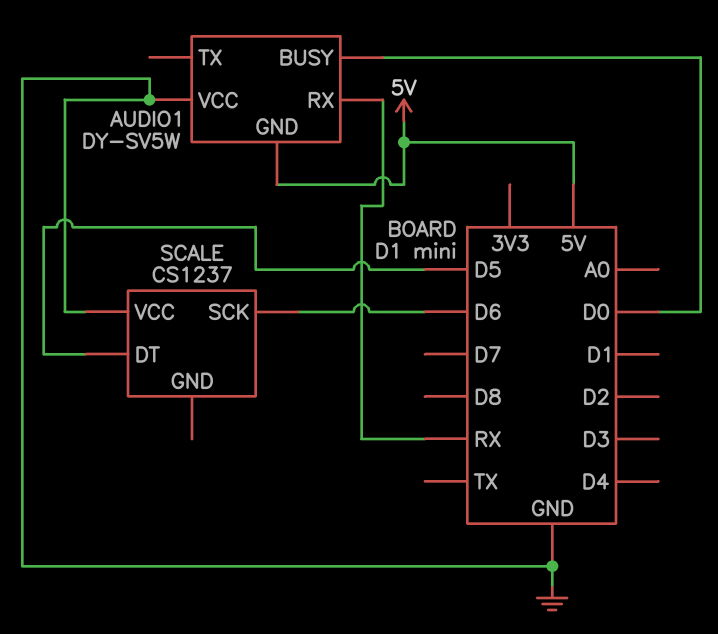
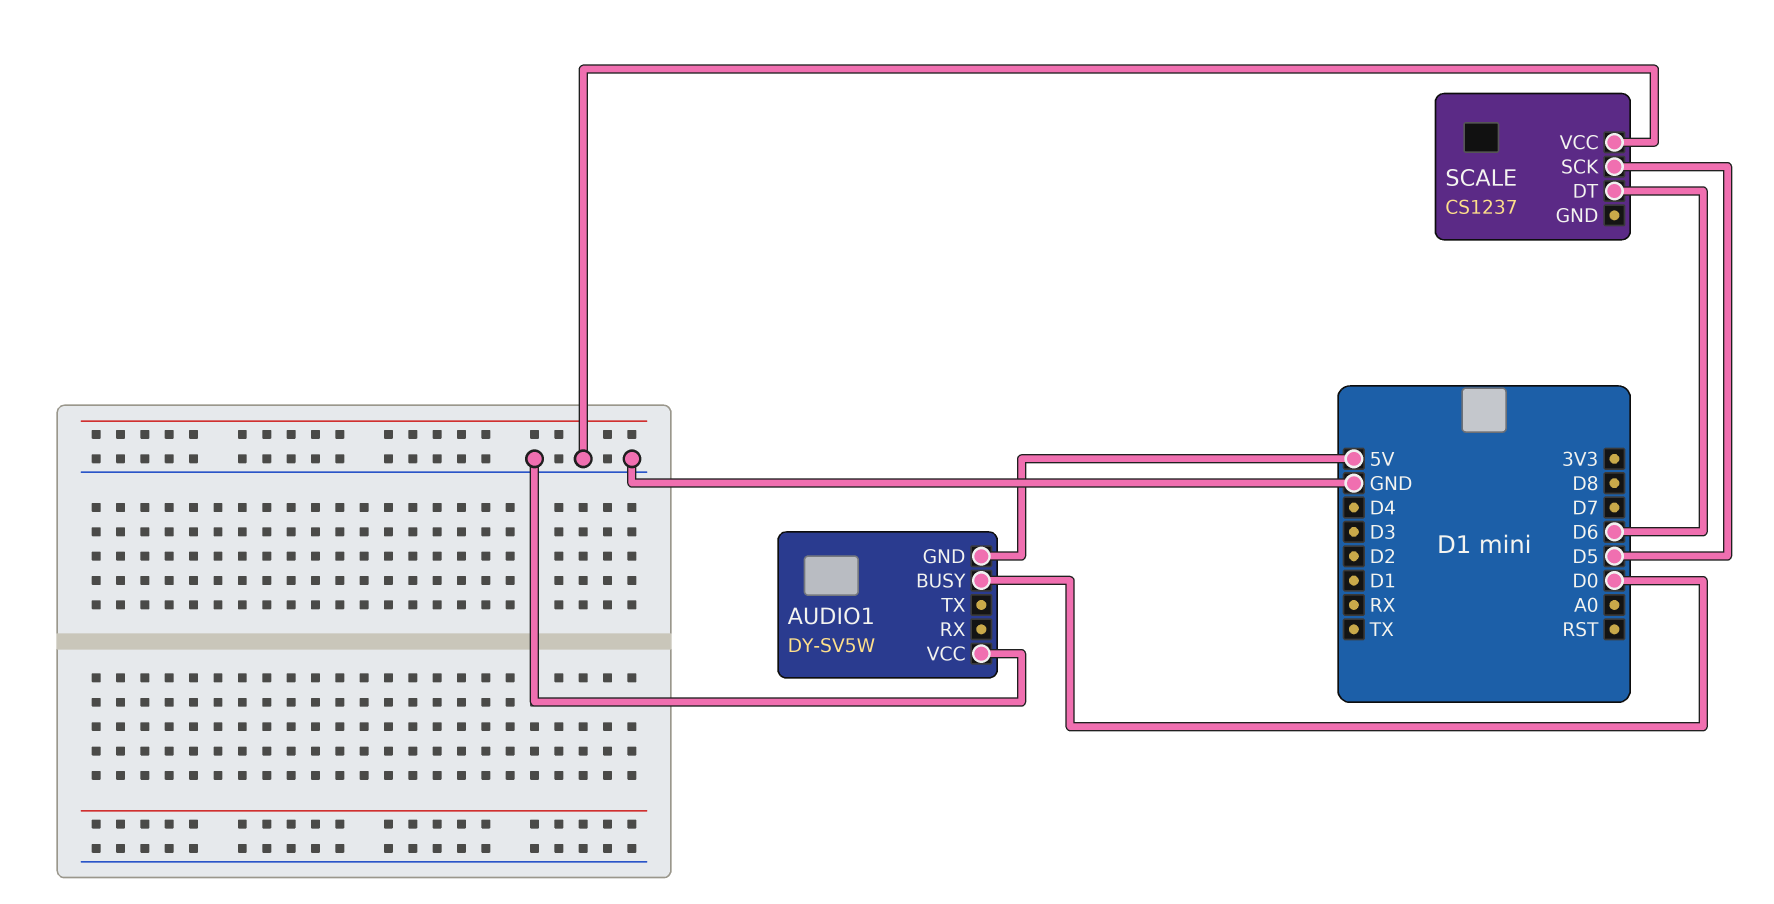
AUDIO1 pin RX: RX -> none
SCALE pin DT: D5 -> D6
SCALE pin SCK: D6 -> D5

